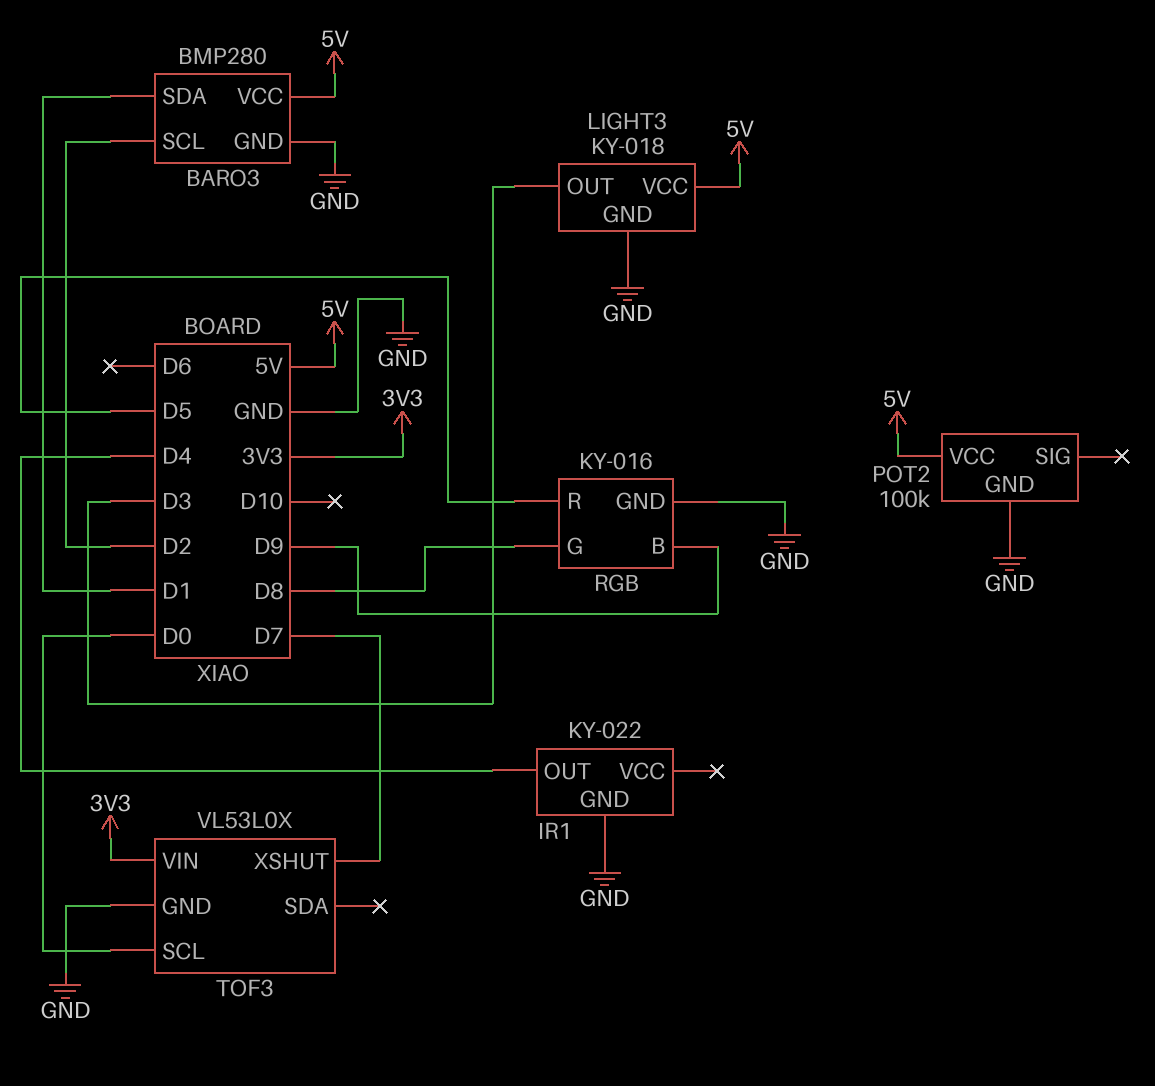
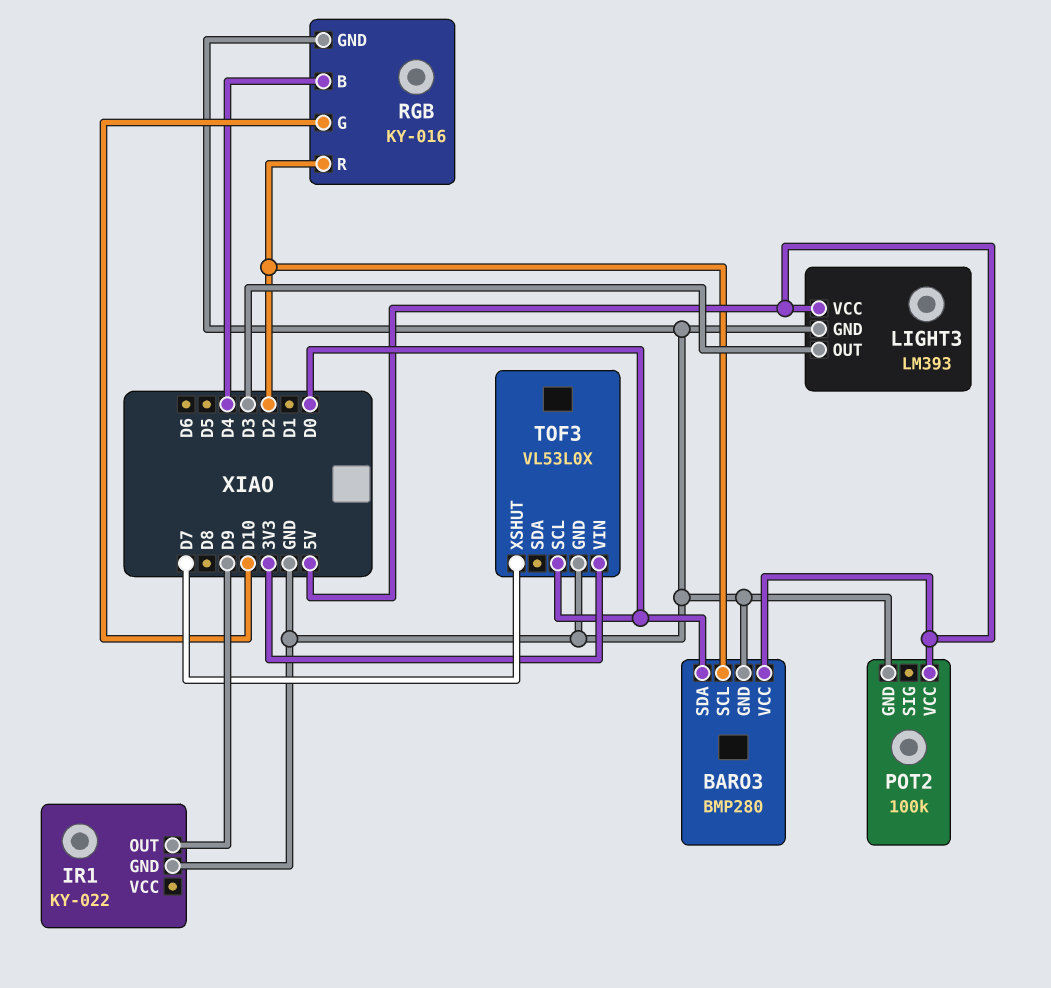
BARO3 pin SDA: D1 -> D0
IR1 pin OUT: D4 -> D9
LIGHT3: KY-018 -> LM393
RGB pin B: D9 -> D4
RGB pin G: D8 -> D10
RGB pin R: D5 -> D2

